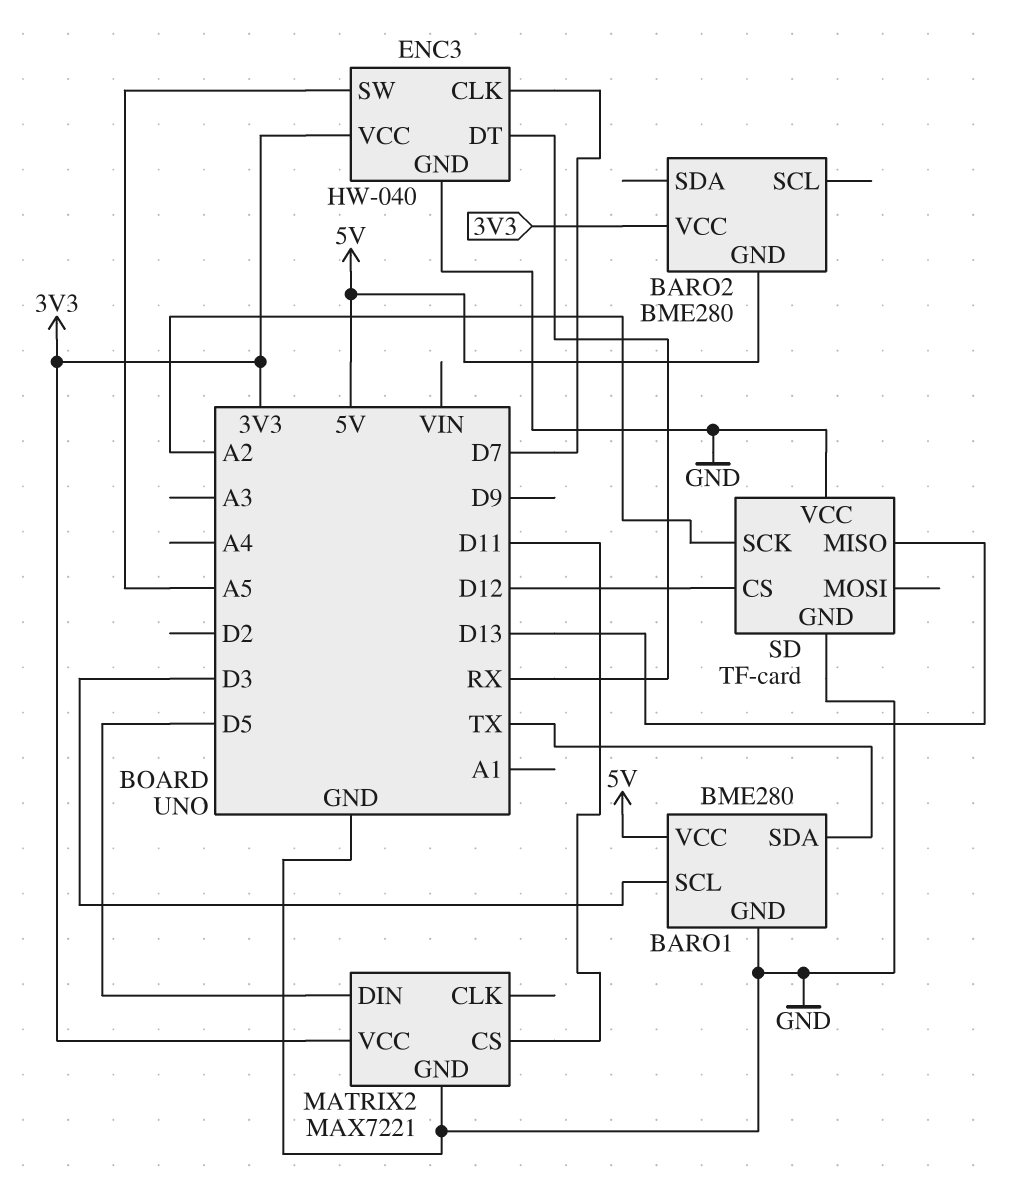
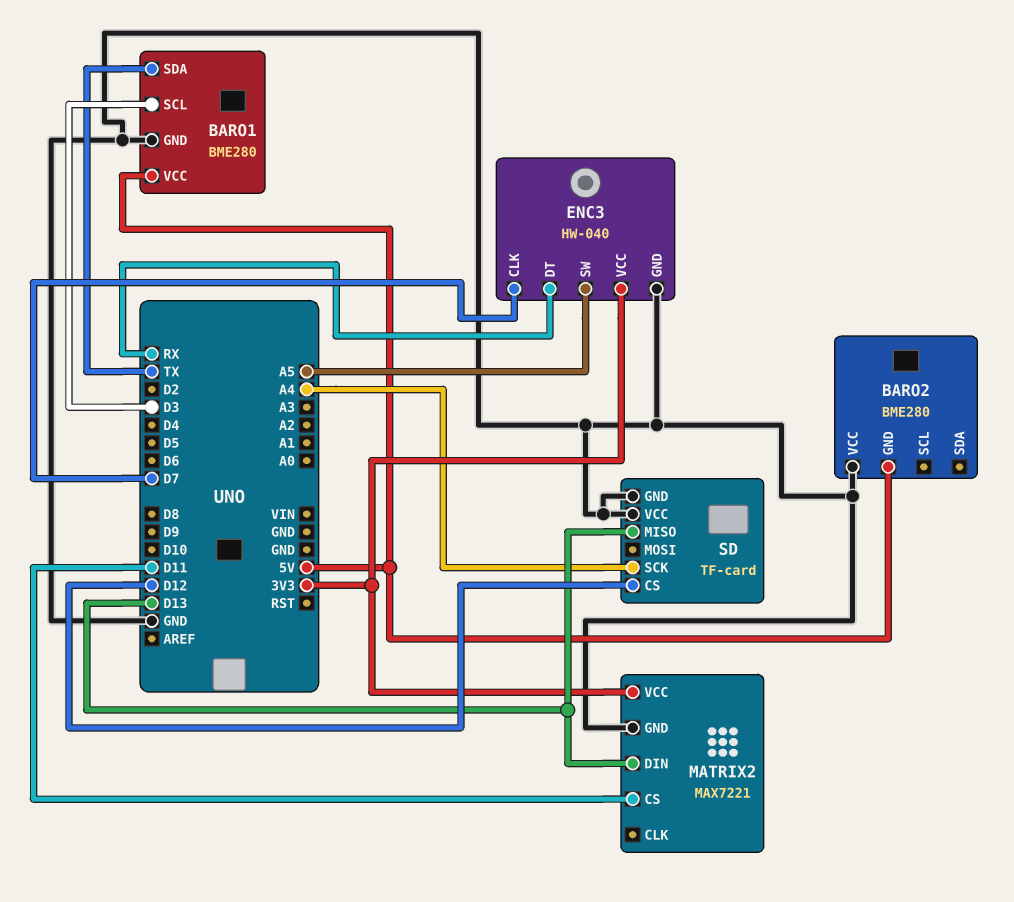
BARO2 pin VCC: 3V3 -> GND
MATRIX2 pin DIN: D5 -> D13
SD pin SCK: A2 -> A4

